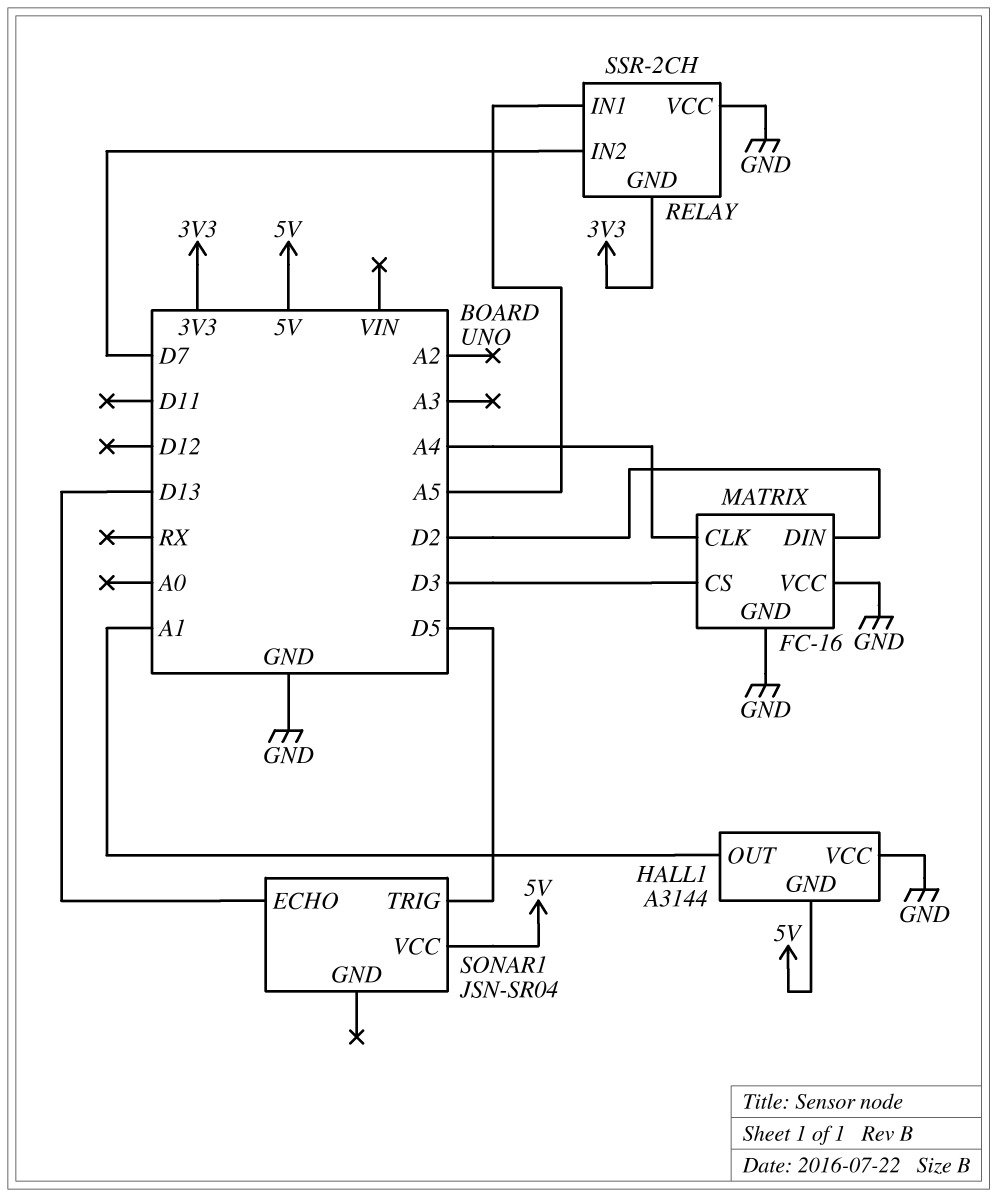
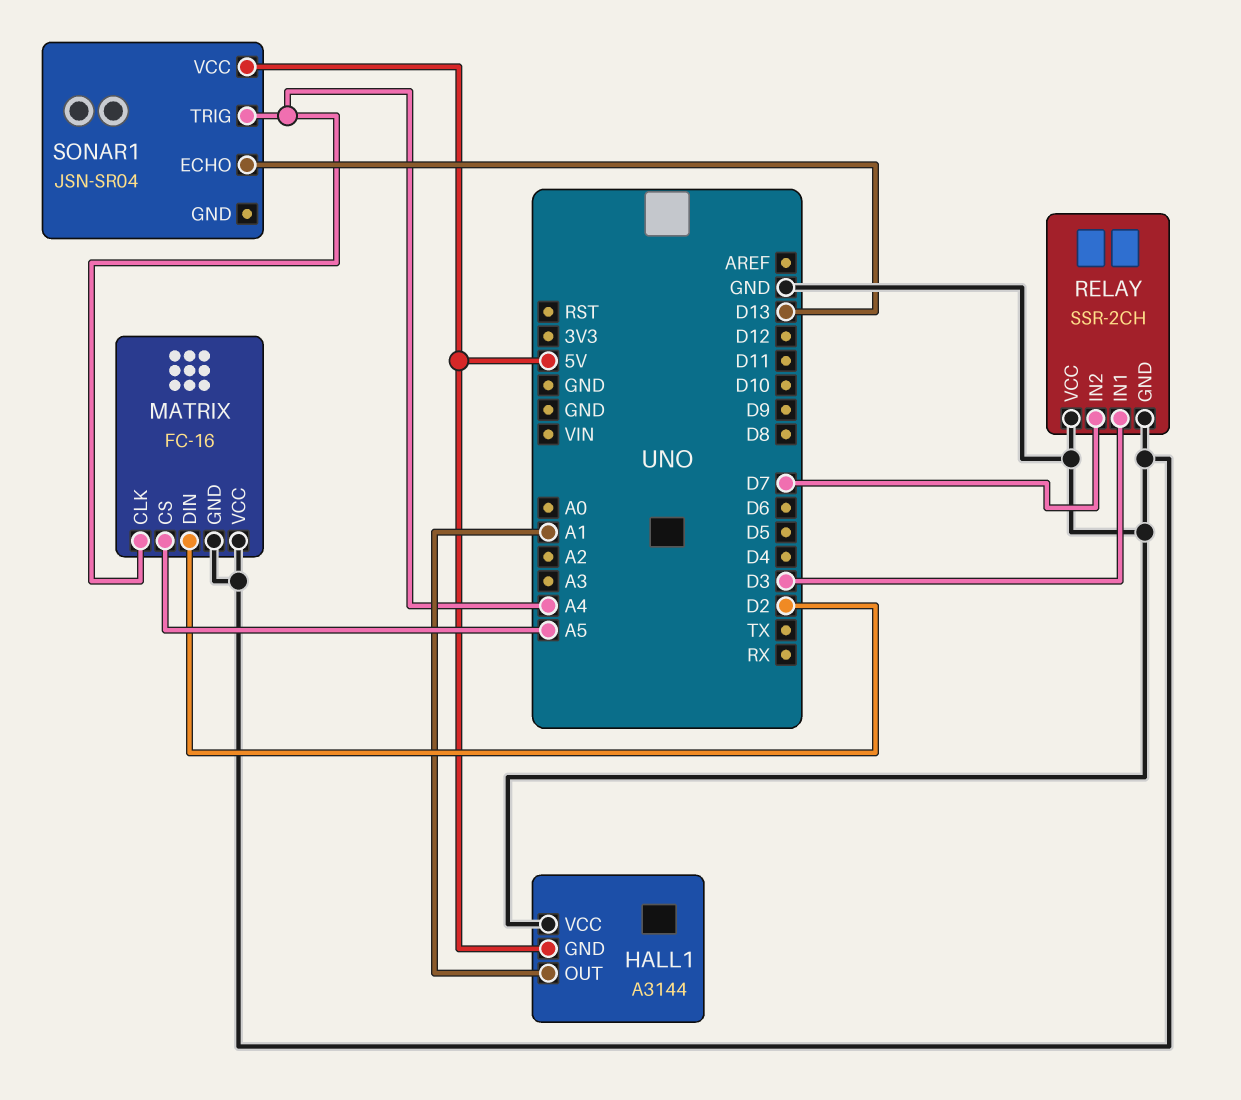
MATRIX pin CS: D3 -> A5
RELAY pin GND: 3V3 -> GND
RELAY pin IN1: A5 -> D3
SONAR1 pin TRIG: D5 -> A4

